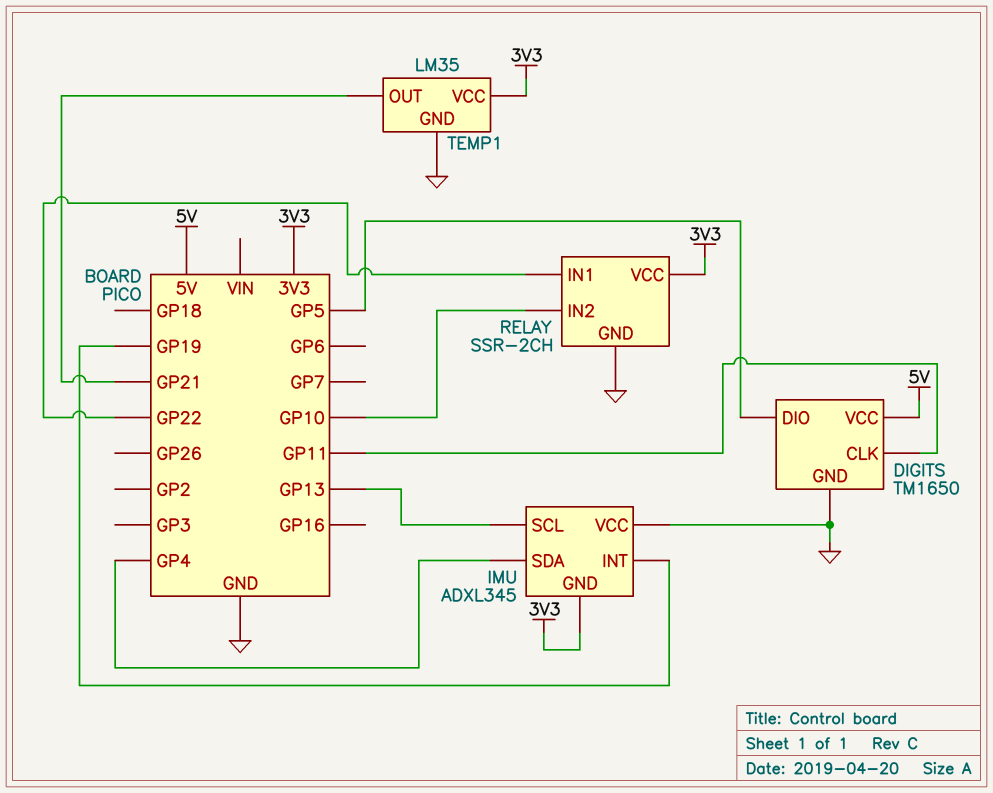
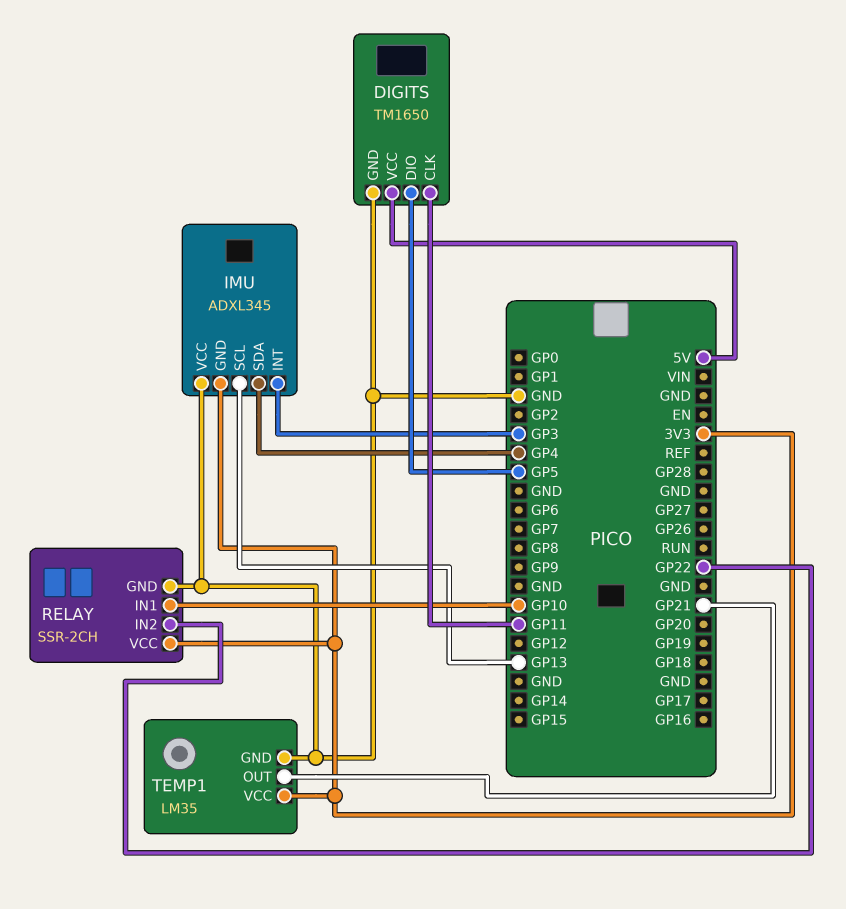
IMU pin INT: GP19 -> GP3
RELAY pin IN1: GP22 -> GP10
RELAY pin IN2: GP10 -> GP22

